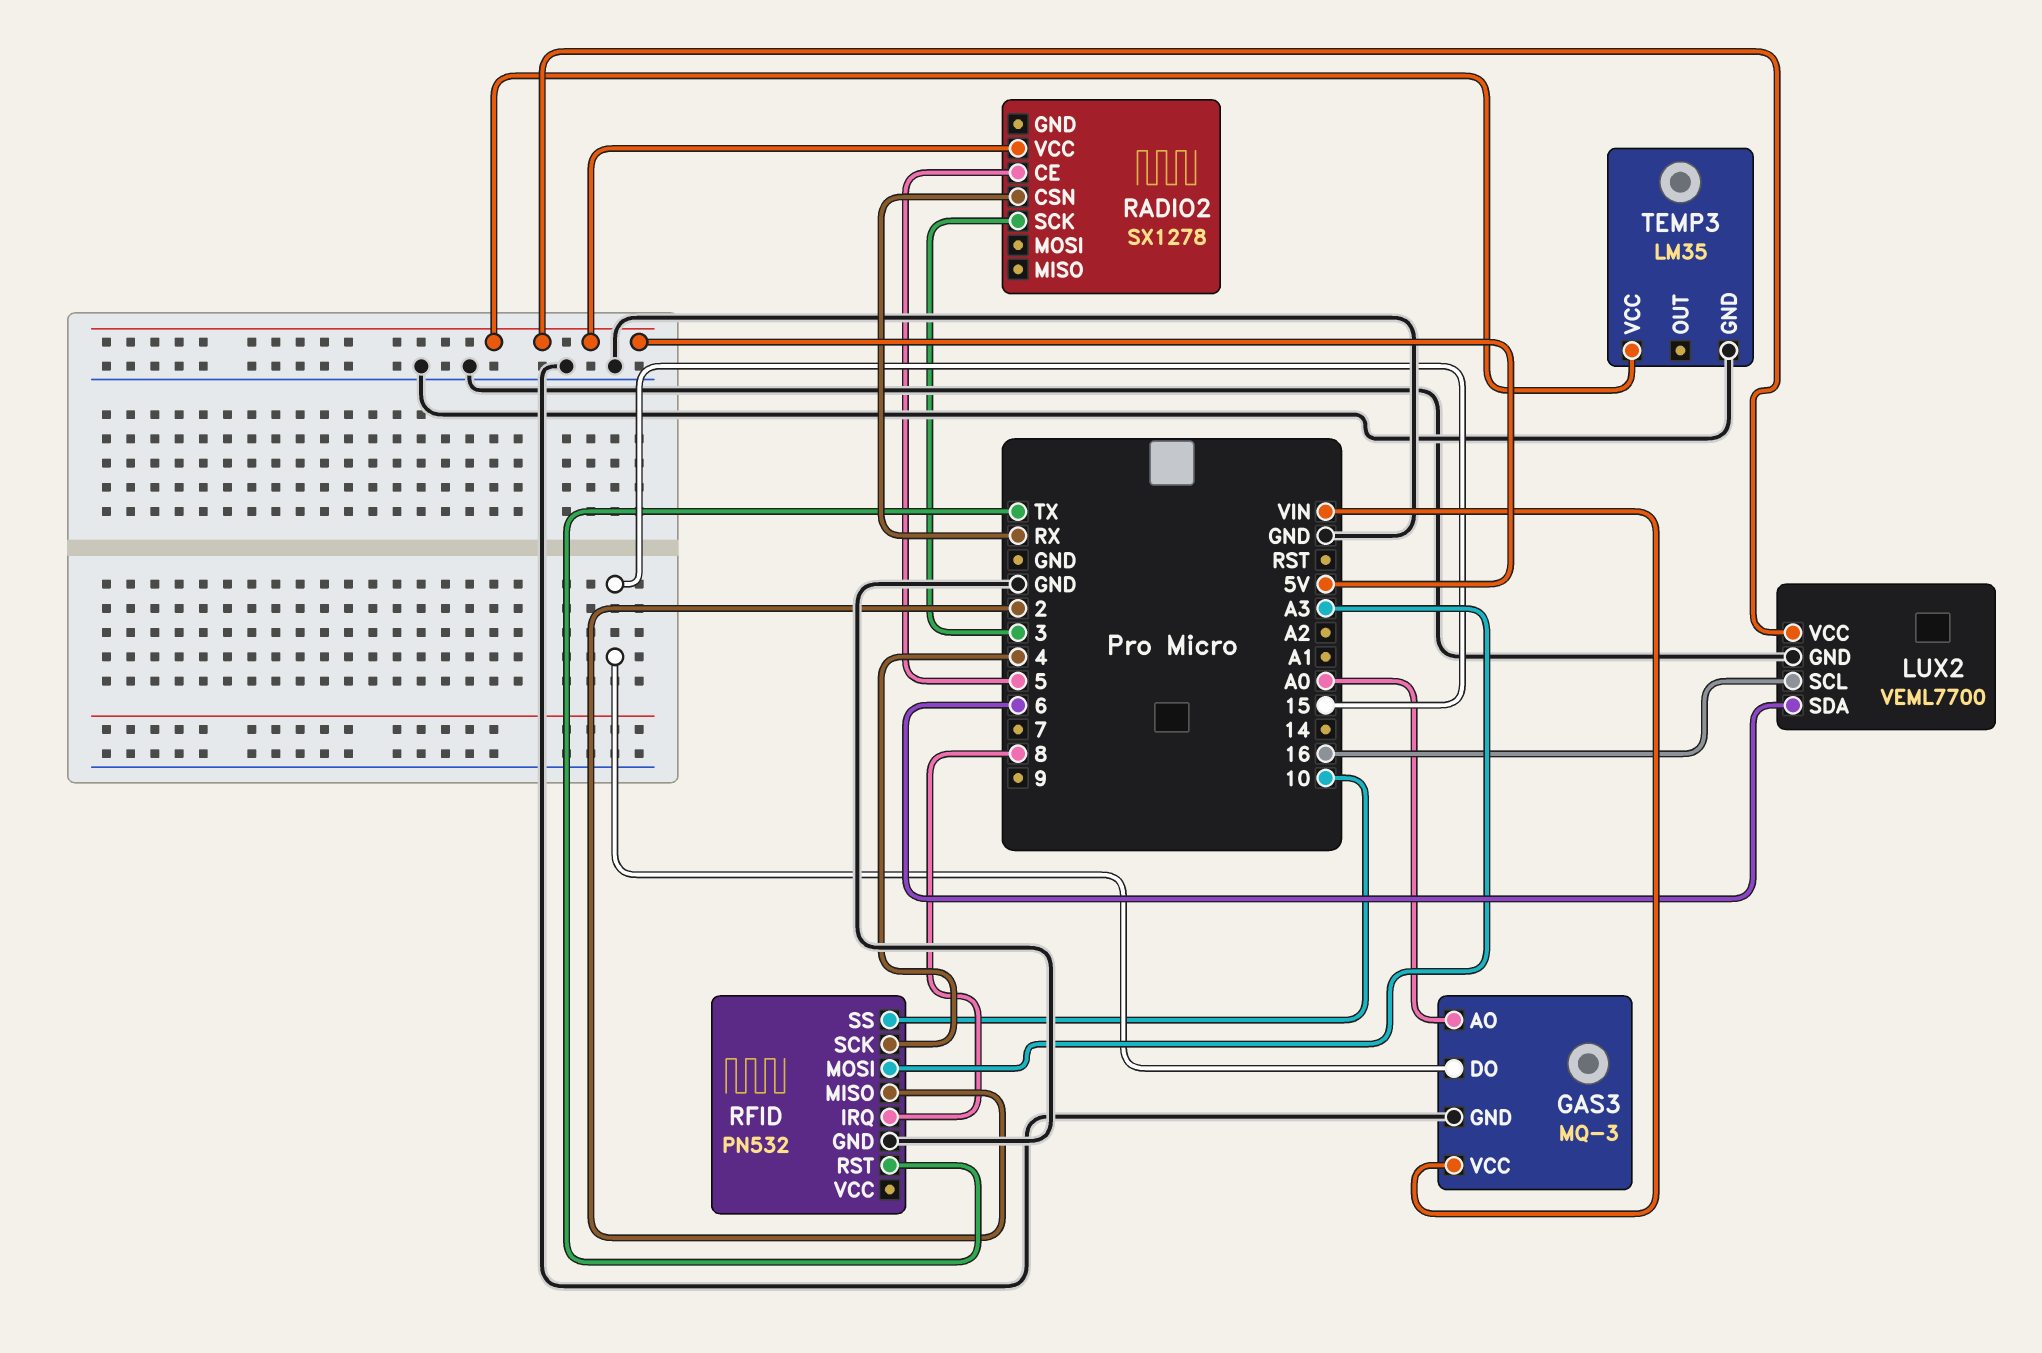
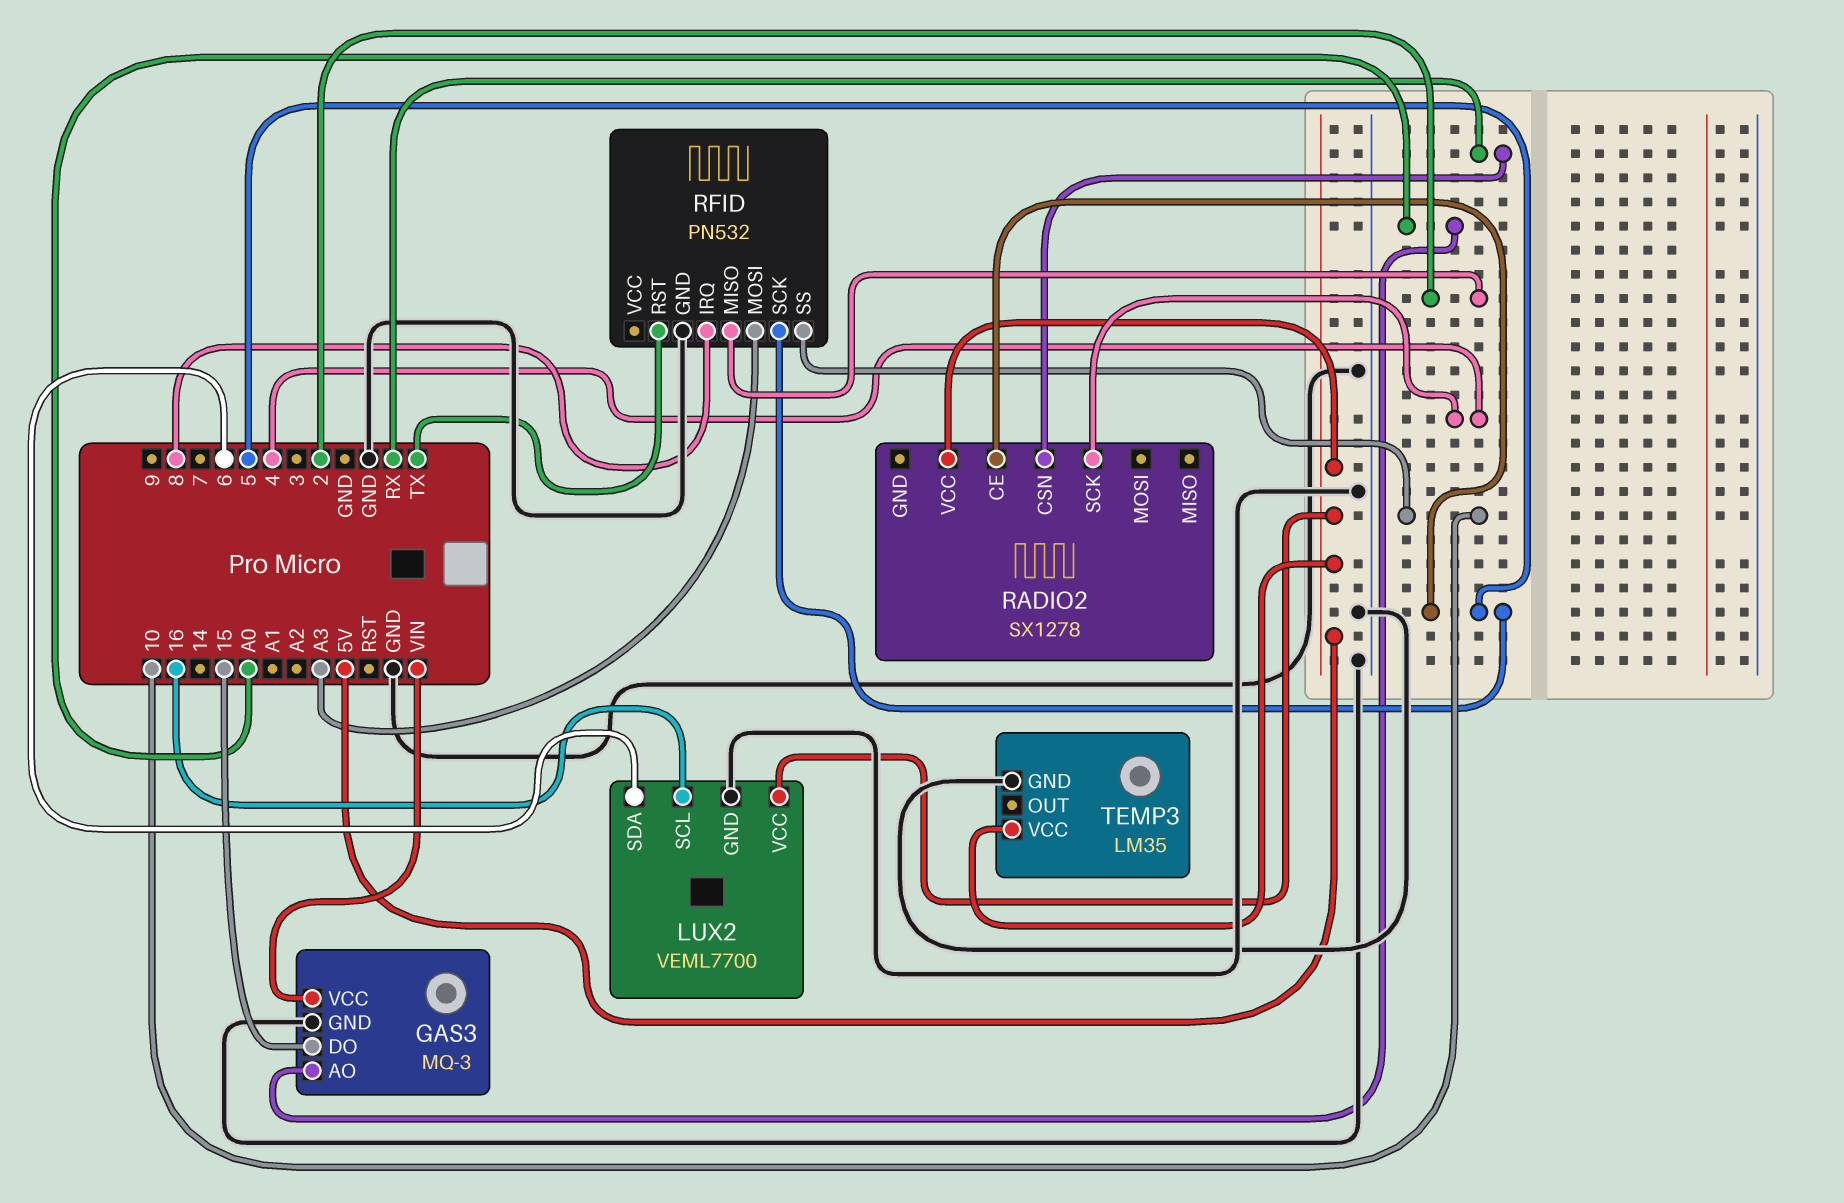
RADIO2 pin SCK: 3 -> 4
RFID pin SCK: 4 -> 5

